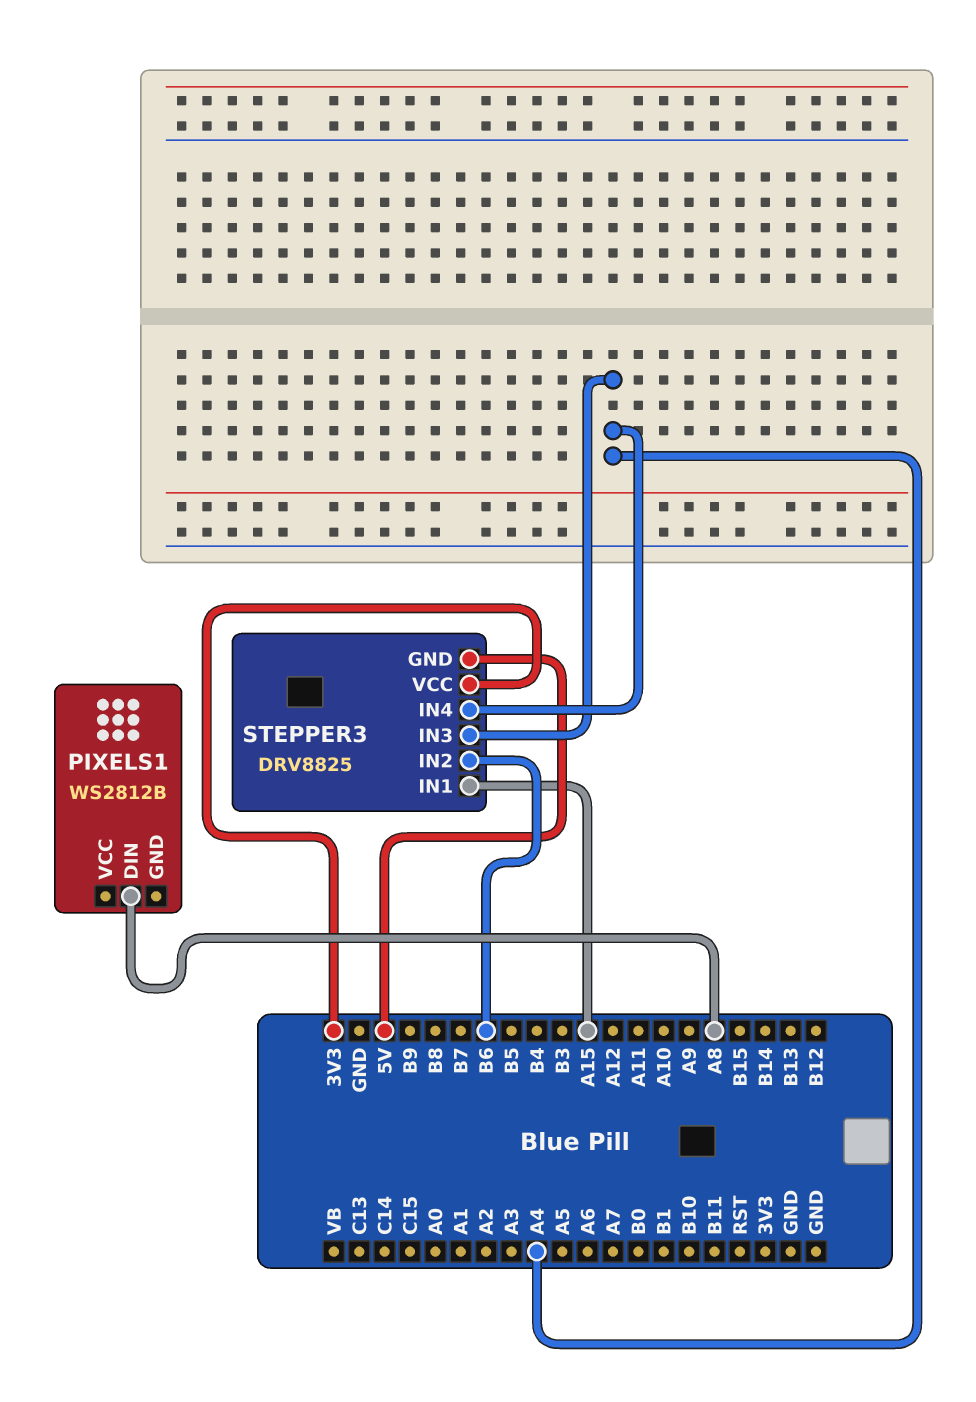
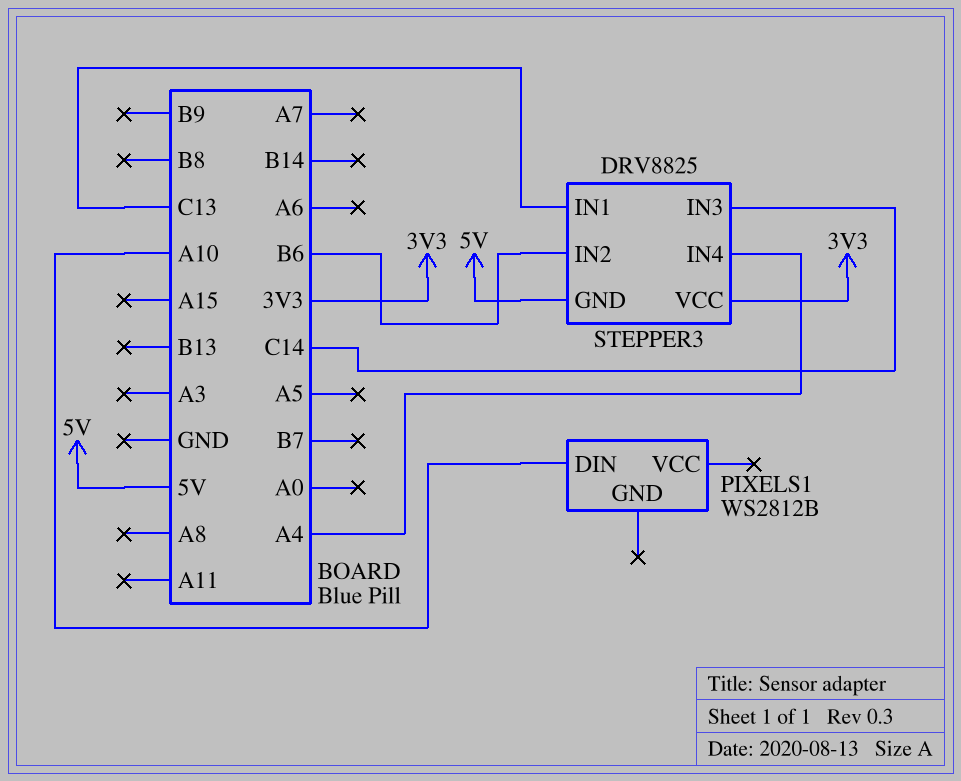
PIXELS1 pin DIN: A8 -> A10
STEPPER3 pin IN1: A15 -> C13
STEPPER3 pin IN3: A4 -> C14

